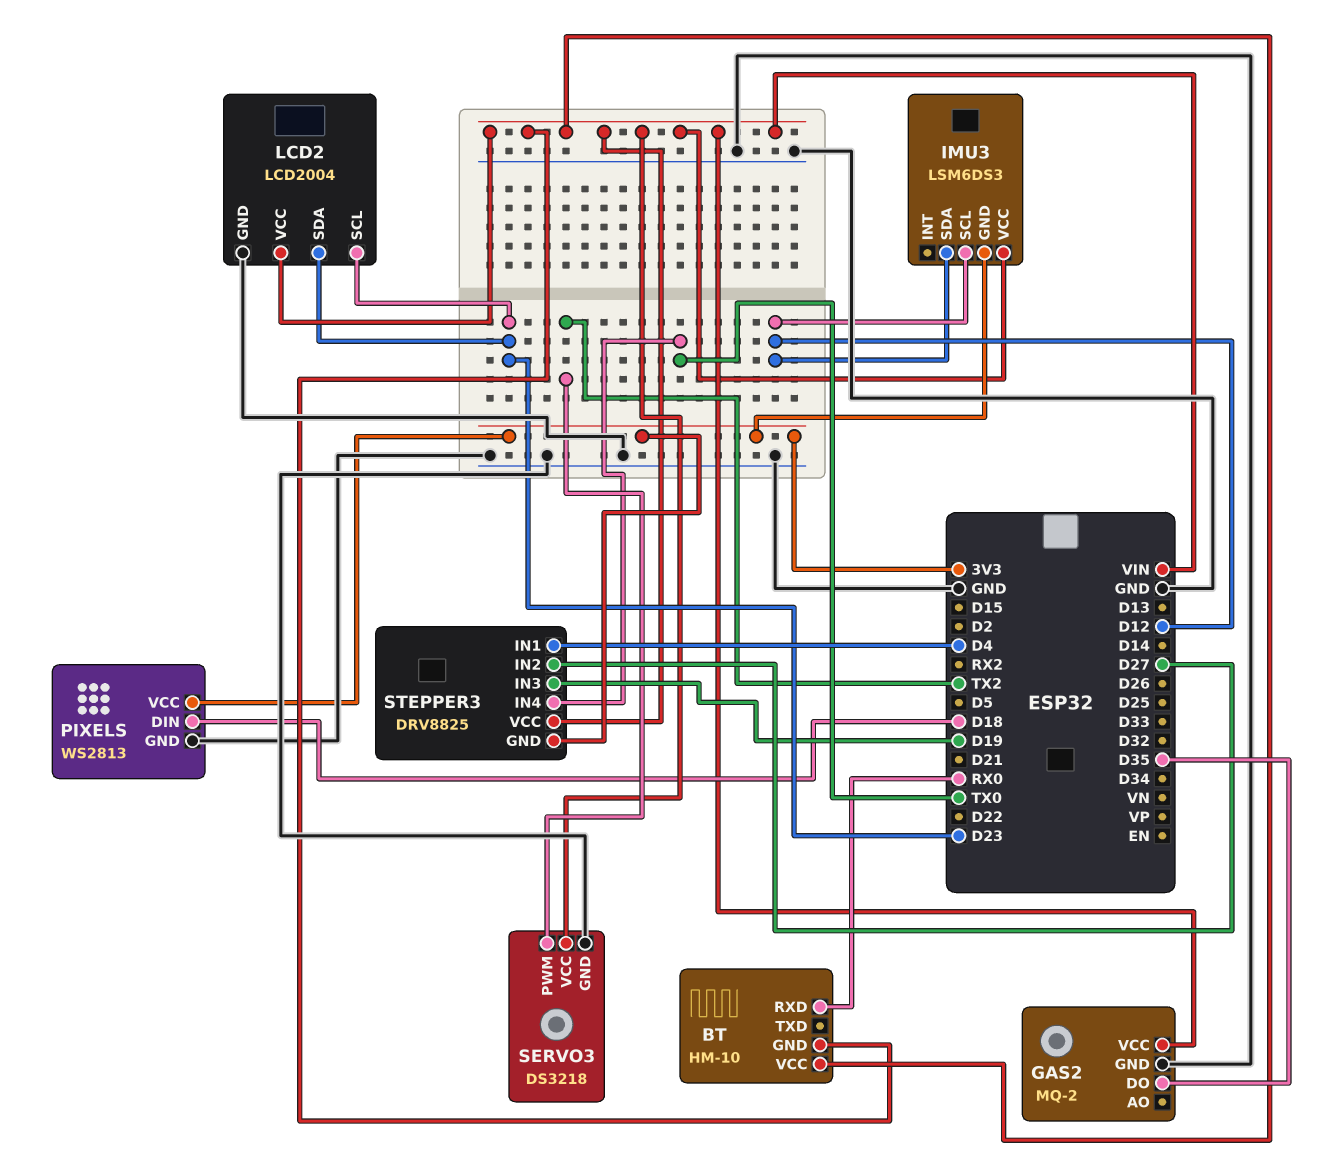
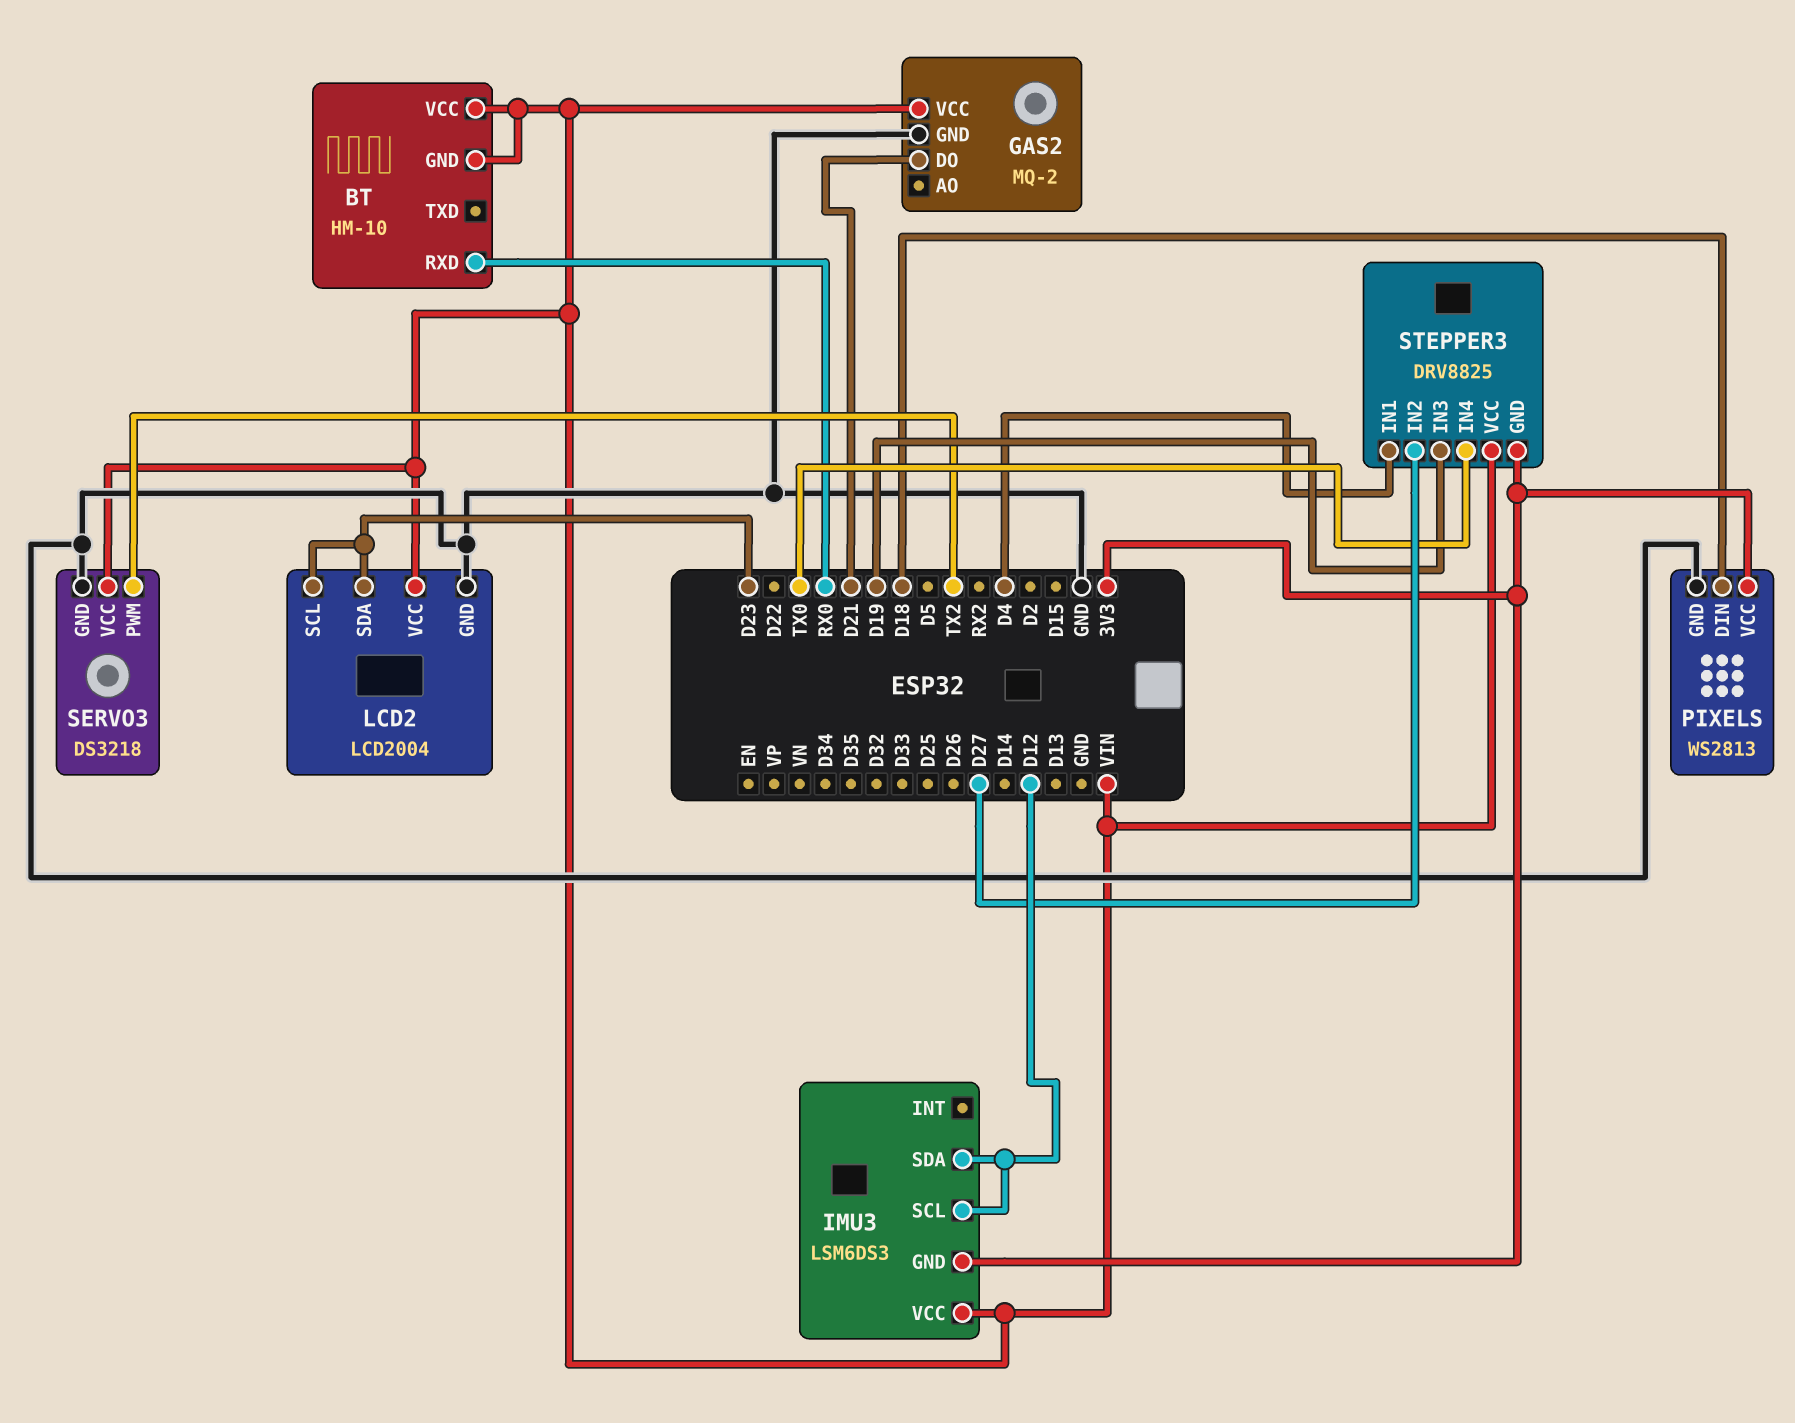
GAS2 pin DO: D35 -> D21

